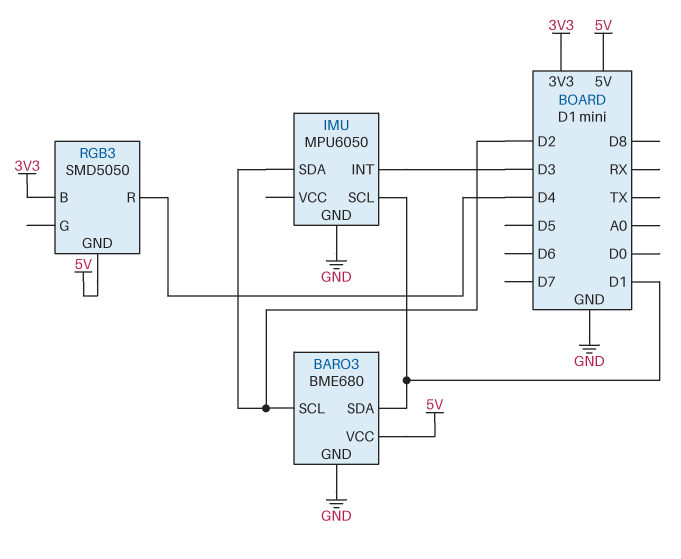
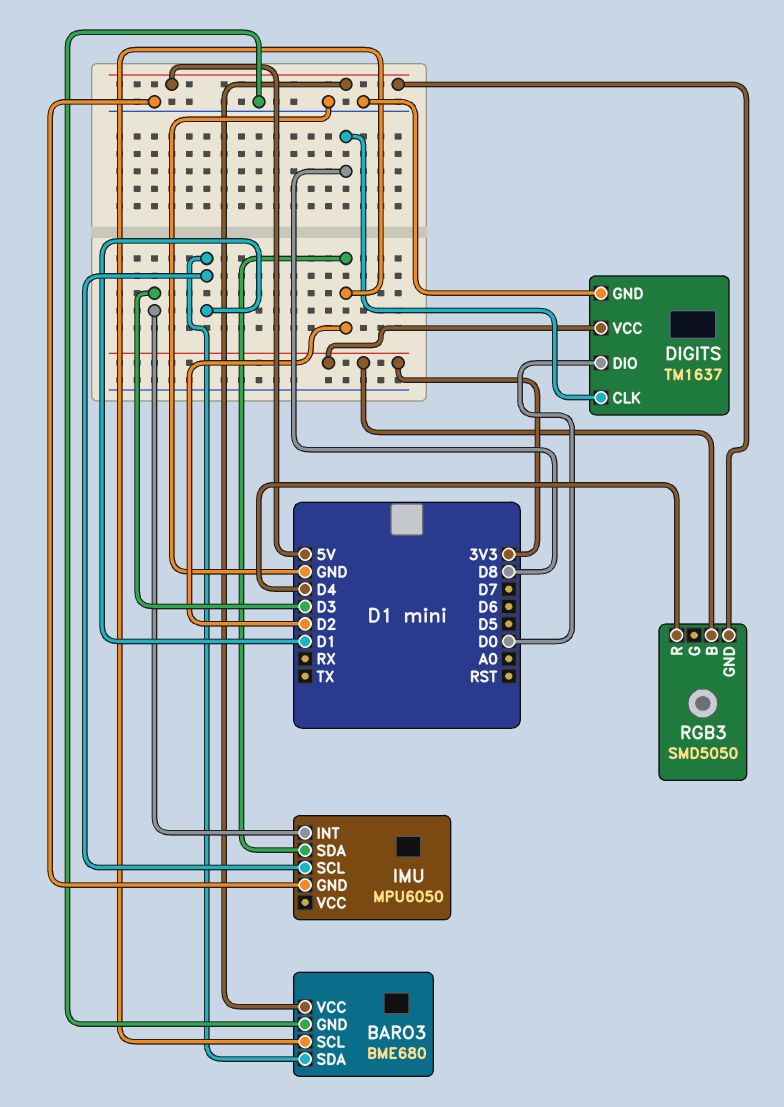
DIGITS: none -> TM1637
DIGITS pin CLK: none -> D8
DIGITS pin DIO: none -> D0
DIGITS pin GND: none -> GND
DIGITS pin VCC: none -> 3V3

